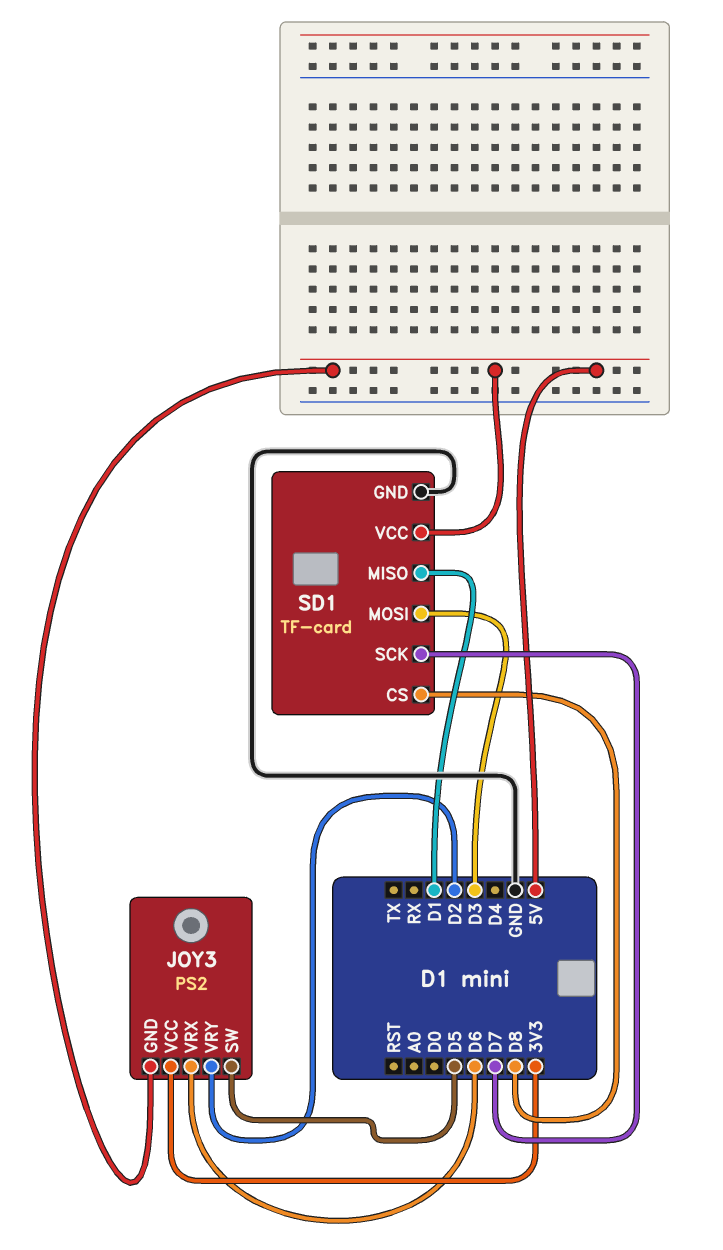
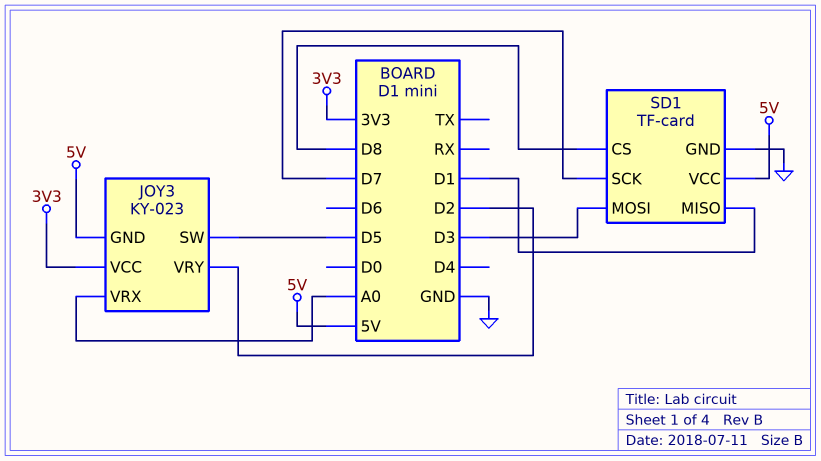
JOY3: PS2 -> KY-023
JOY3 pin VRX: D6 -> A0

